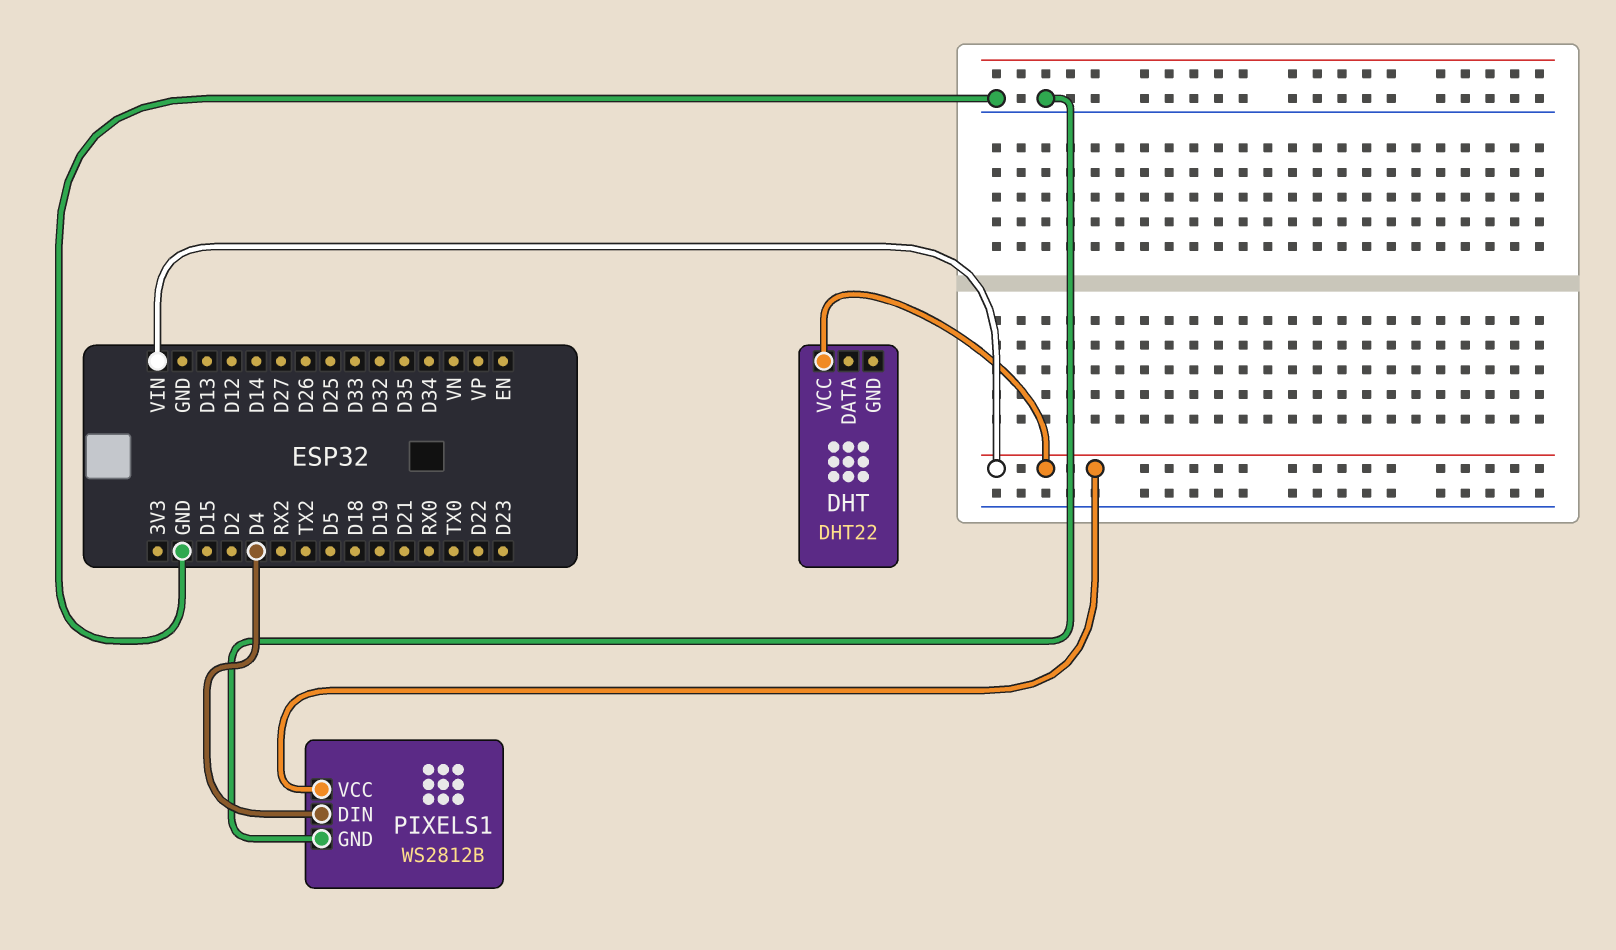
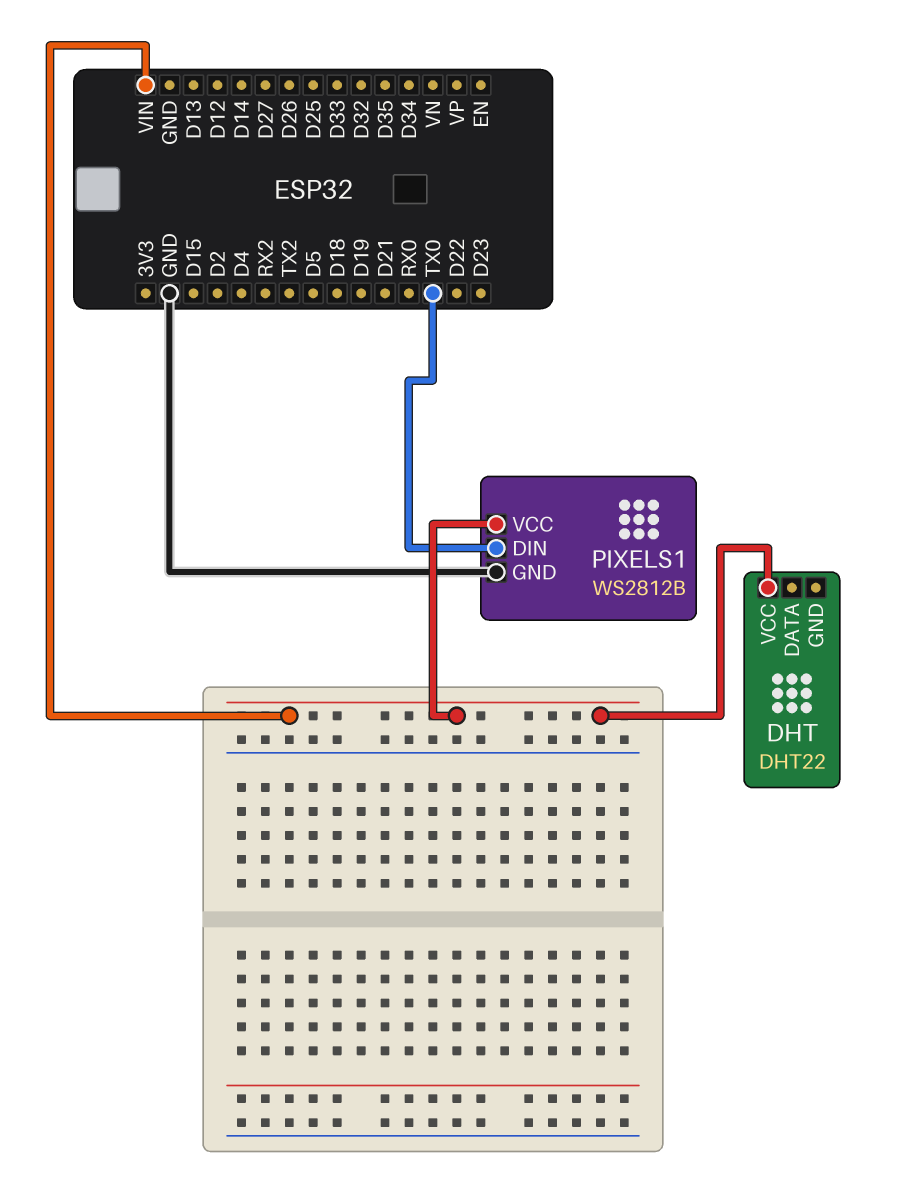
PIXELS1 pin DIN: D4 -> TX0

